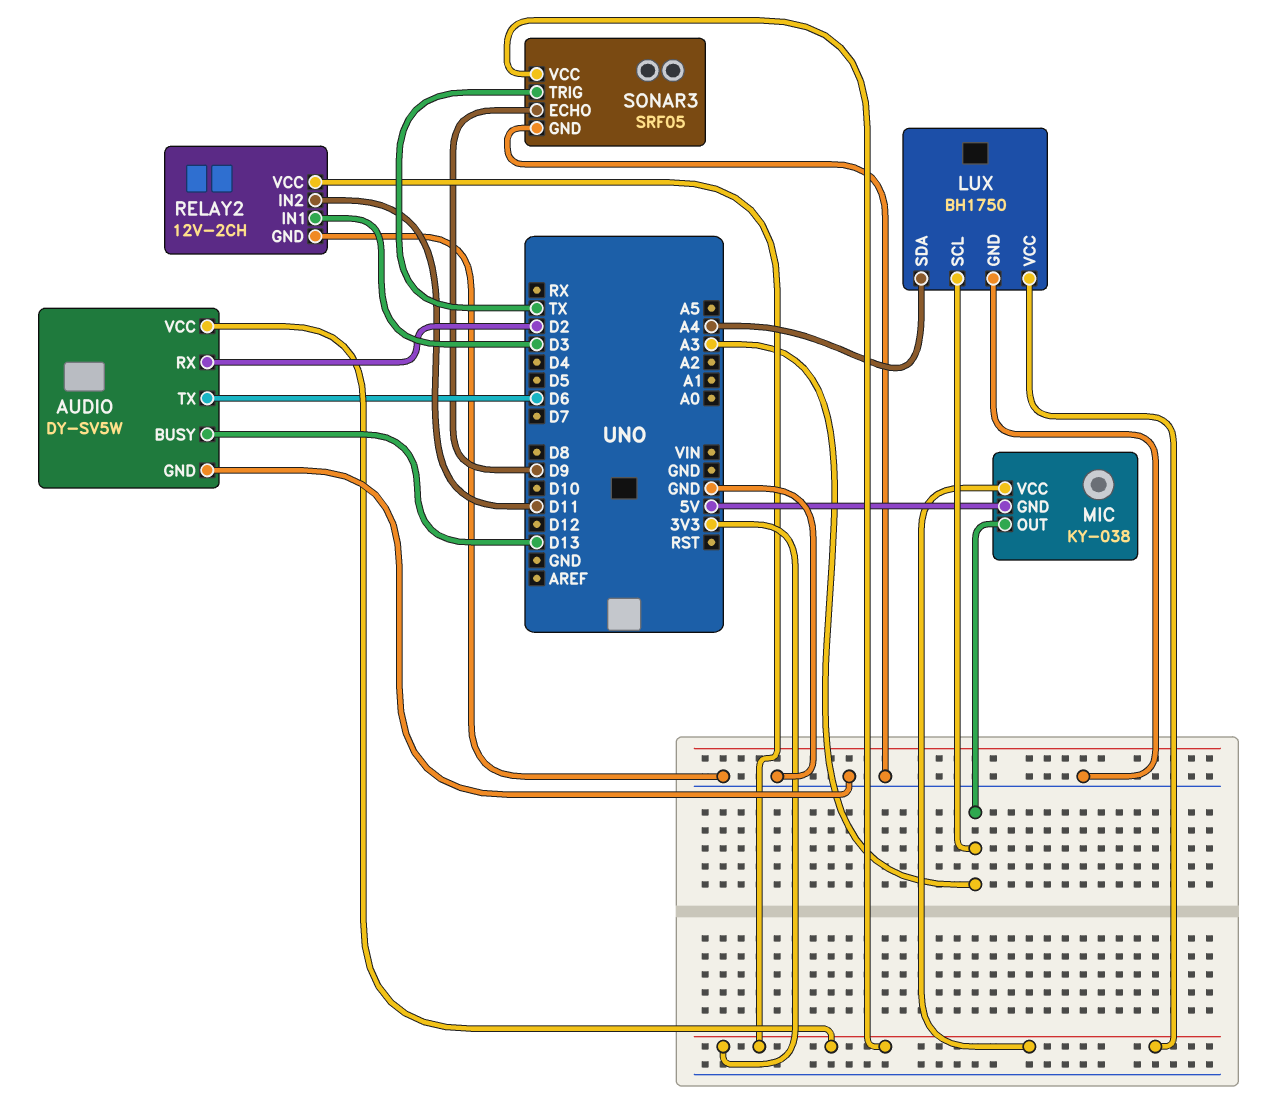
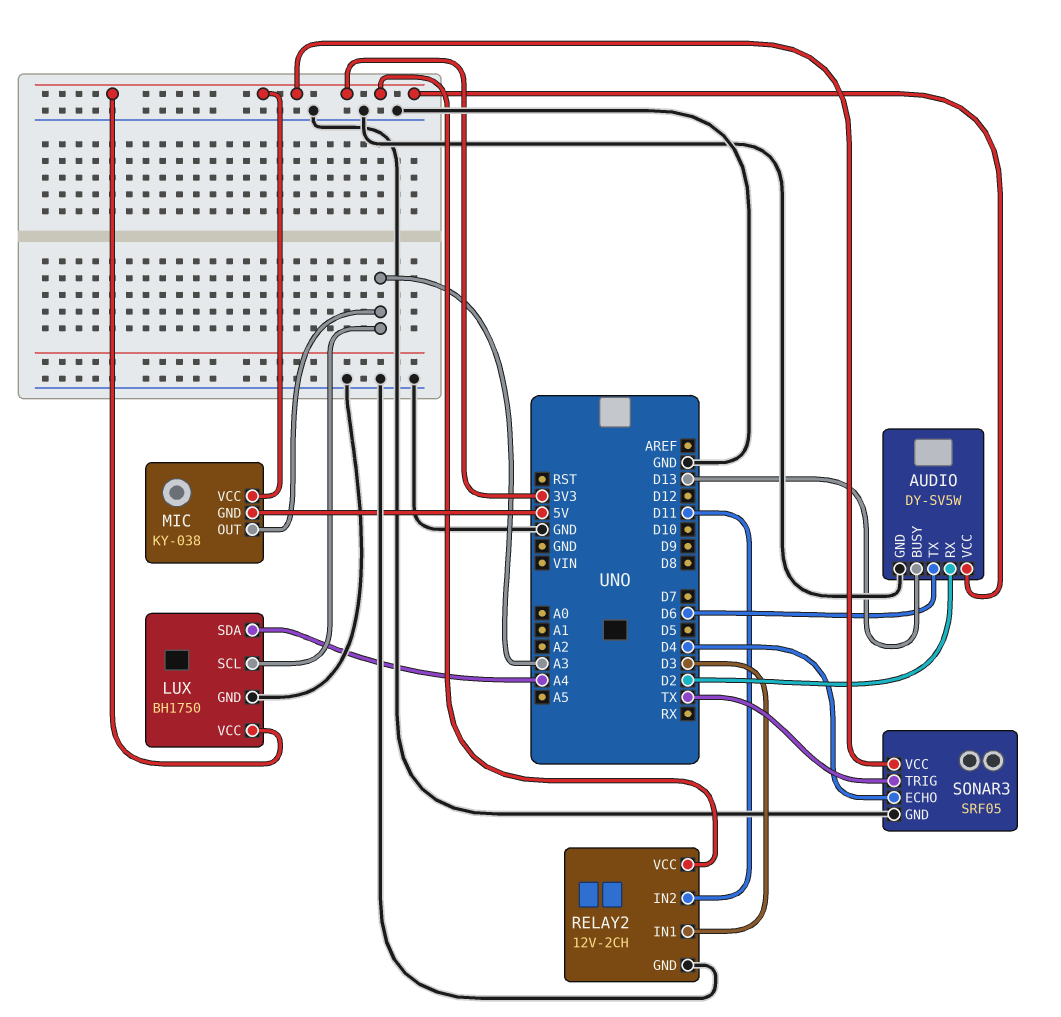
SONAR3 pin ECHO: D9 -> D4

